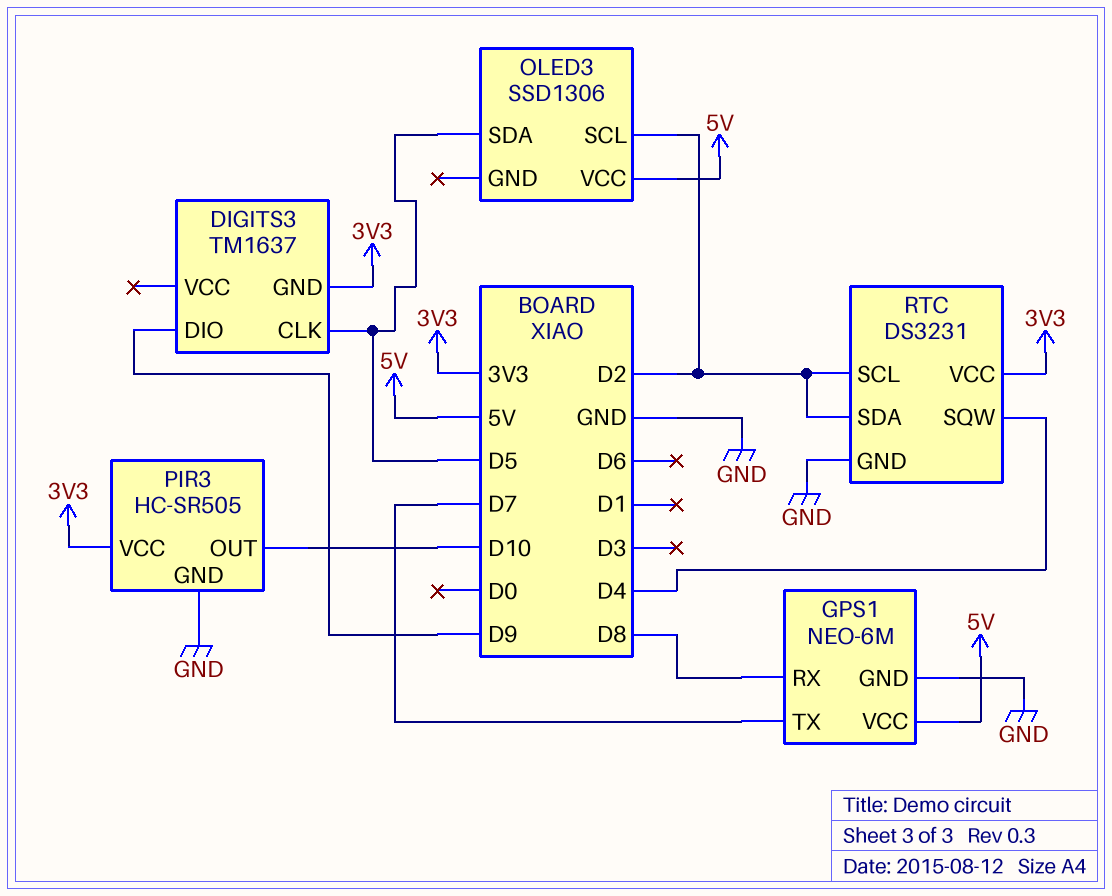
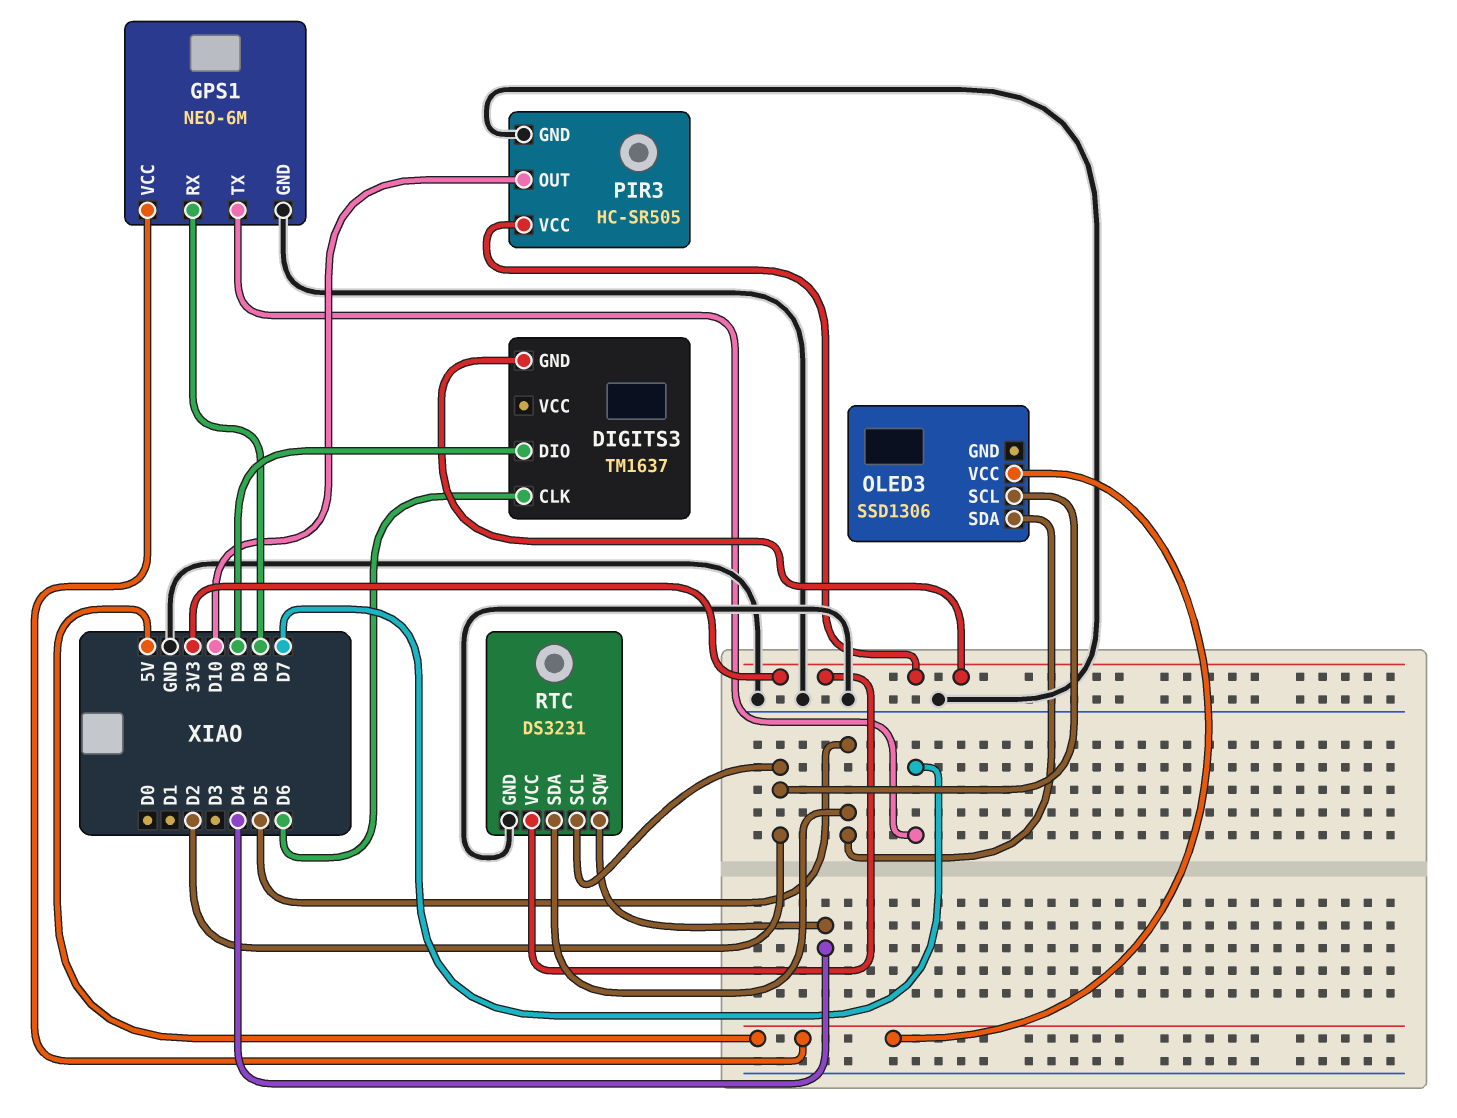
DIGITS3 pin CLK: D5 -> D6
RTC pin SDA: D2 -> D5

